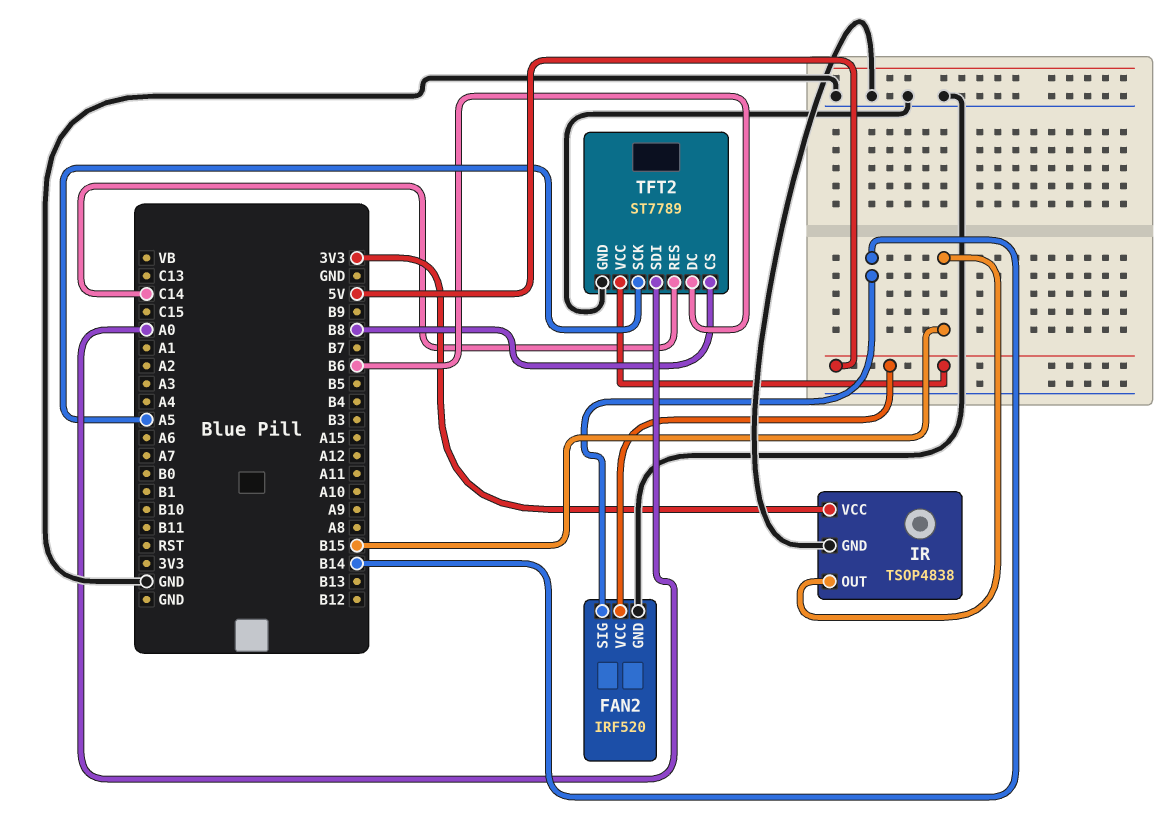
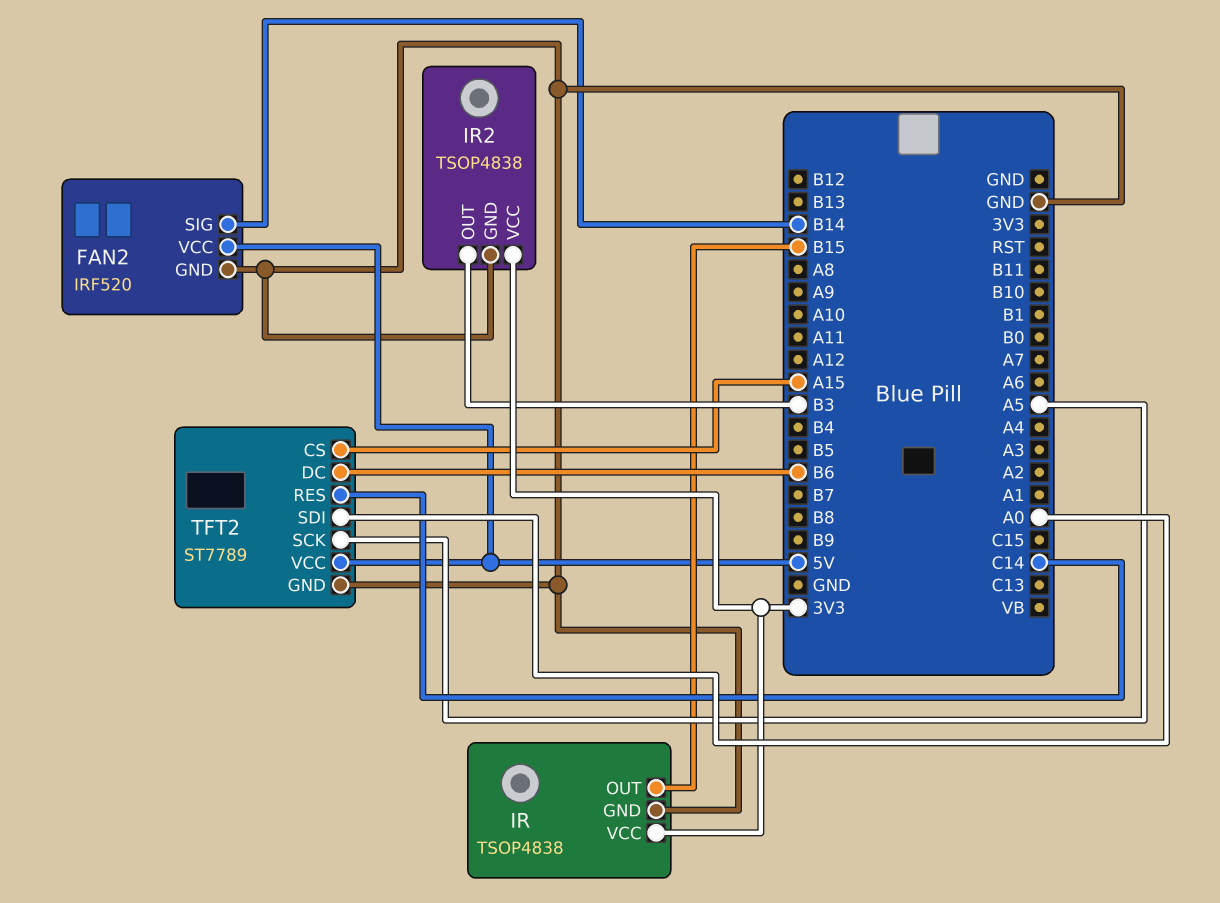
IR2: none -> TSOP4838
IR2 pin GND: none -> GND
IR2 pin OUT: none -> B3
IR2 pin VCC: none -> 3V3
TFT2 pin CS: B8 -> A15

